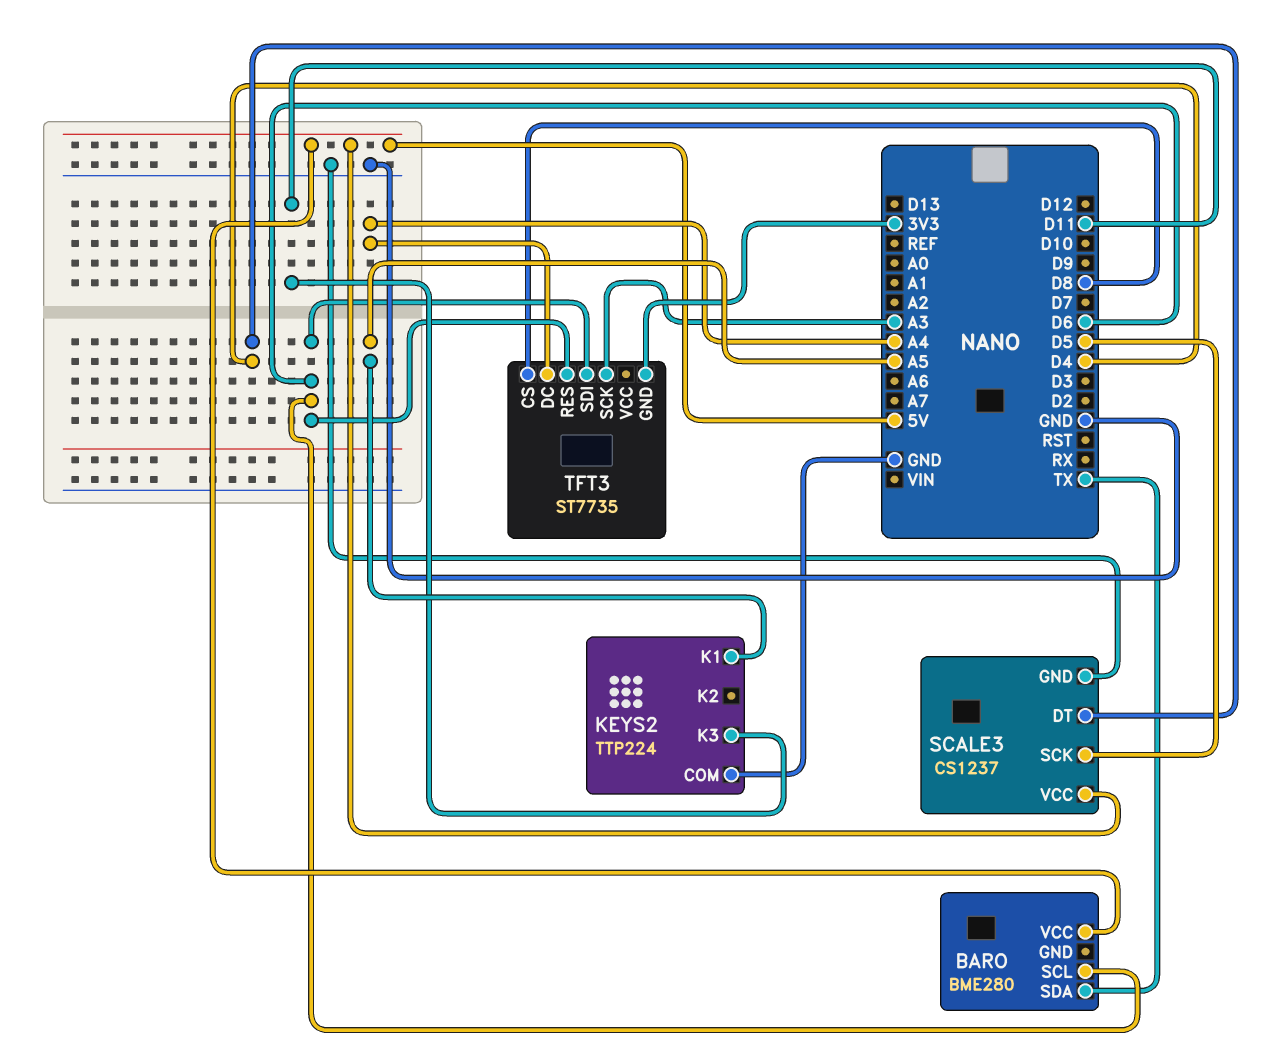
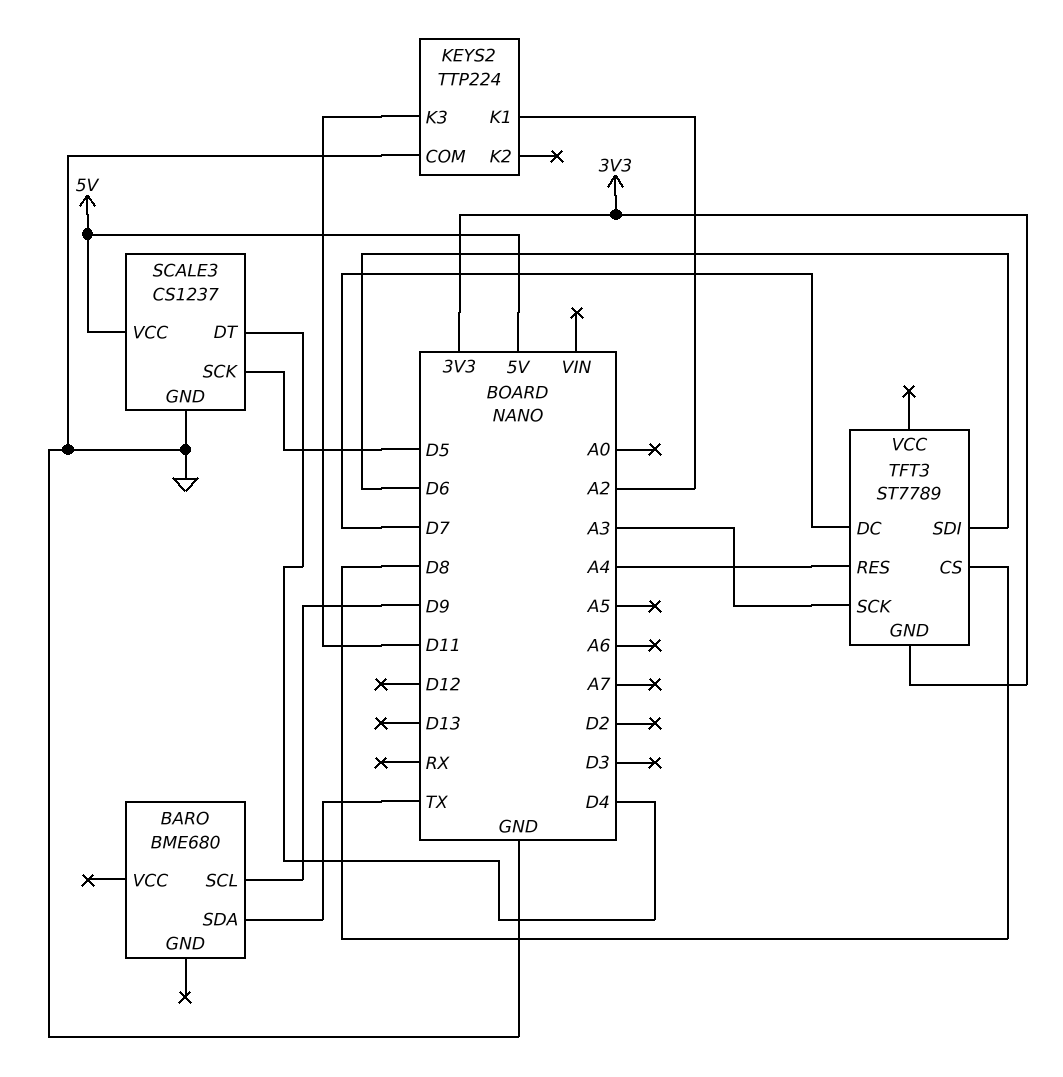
BARO: BME280 -> BME680
BARO pin SCL: D6 -> D9
BARO pin VCC: 5V -> none
KEYS2 pin K1: A5 -> A2
TFT3: ST7735 -> ST7789
TFT3 pin DC: A4 -> D7
TFT3 pin RES: D6 -> A4

